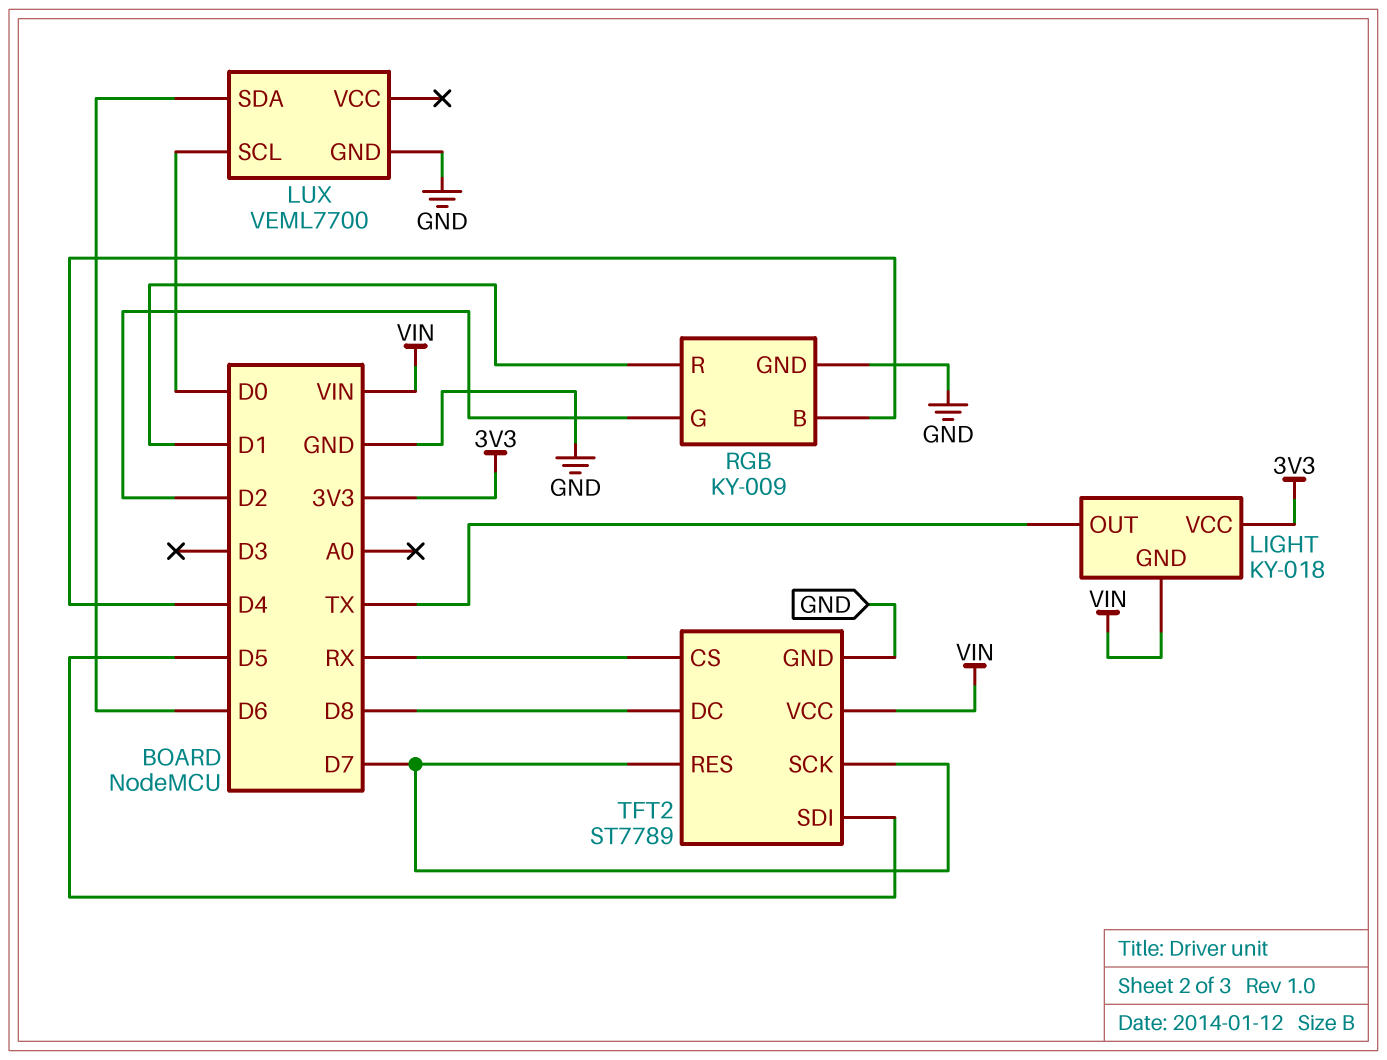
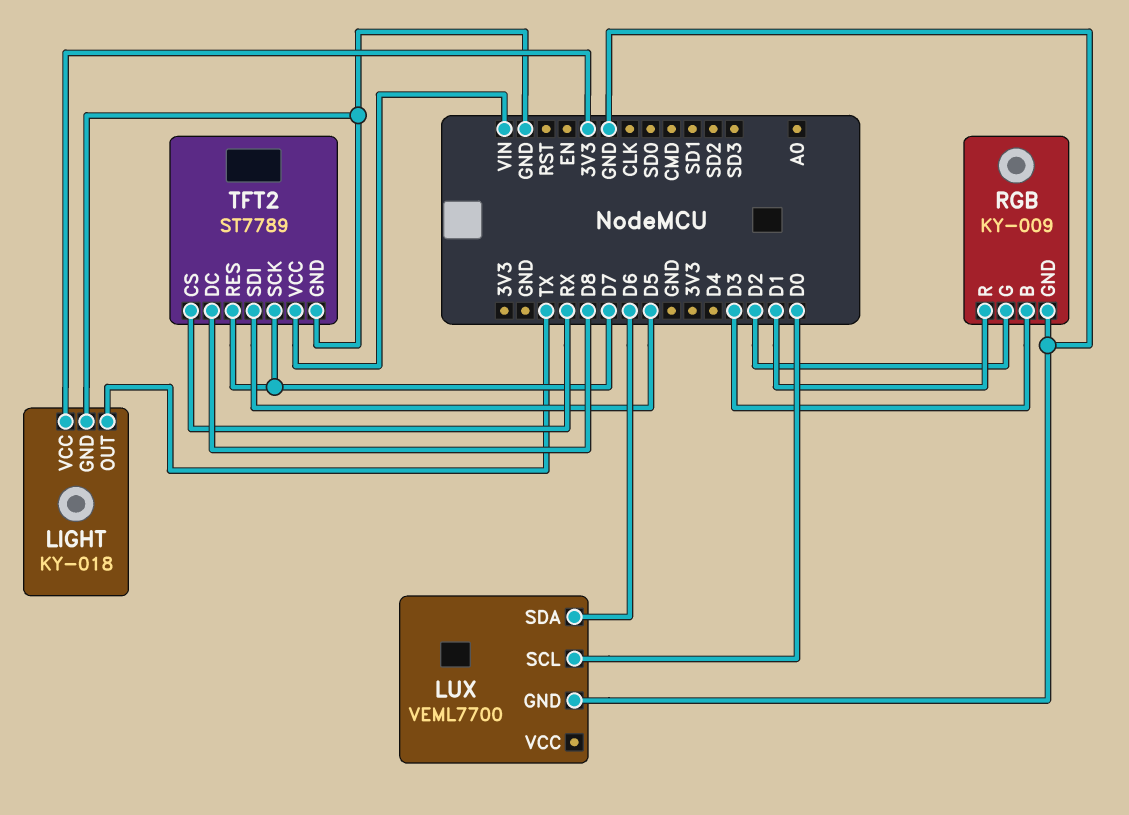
LIGHT pin GND: VIN -> GND
RGB pin B: D4 -> D3

